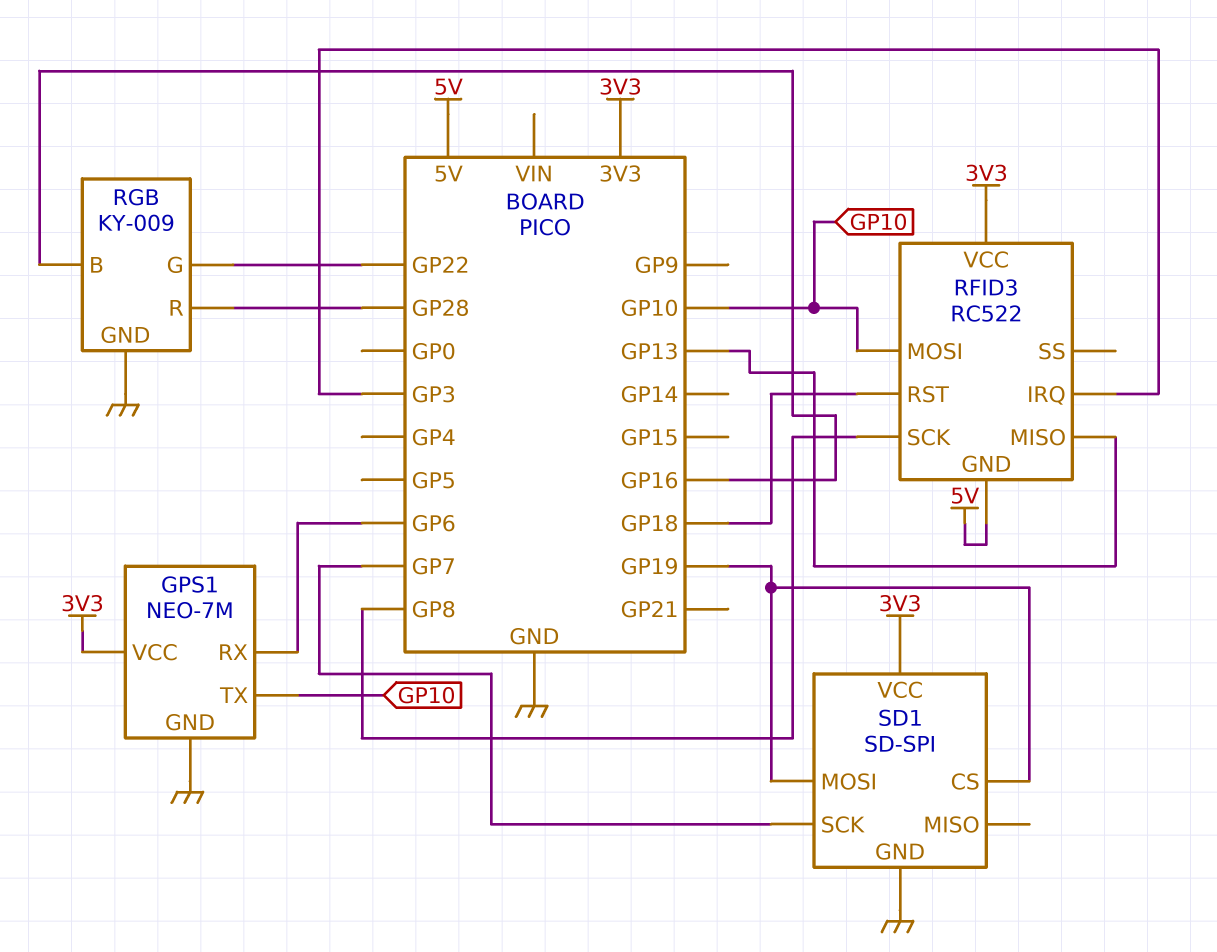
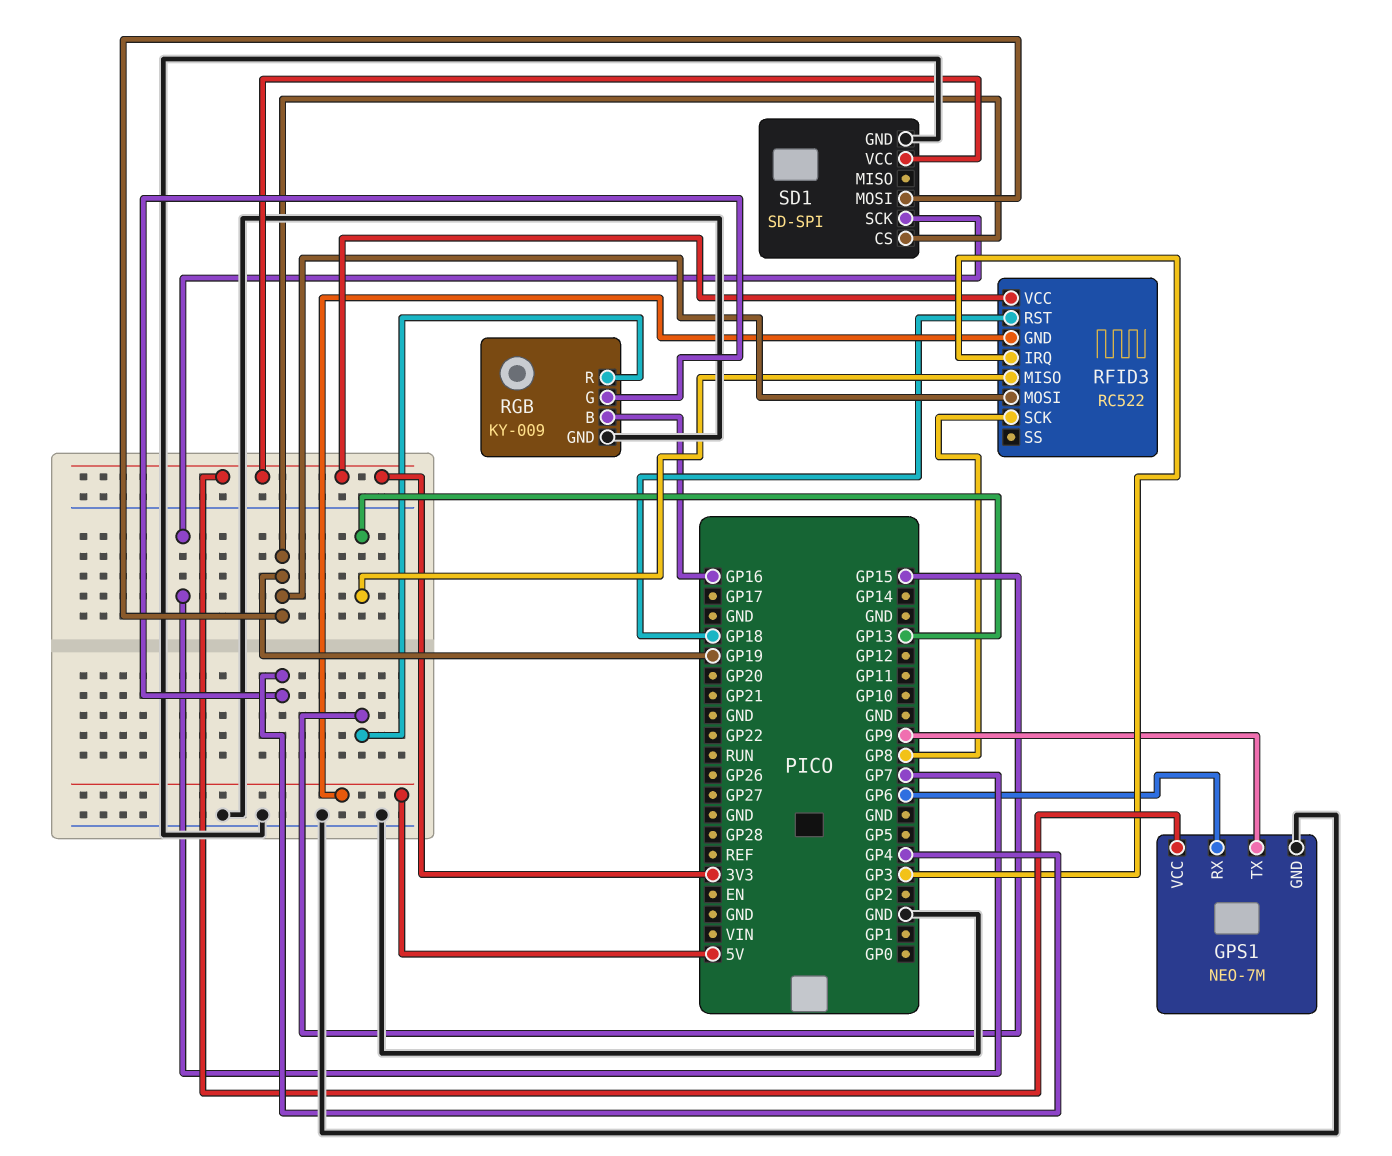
GPS1 pin TX: GP10 -> GP9
RFID3 pin MOSI: GP10 -> GP19
RGB pin G: GP22 -> GP4
RGB pin R: GP28 -> GP15

